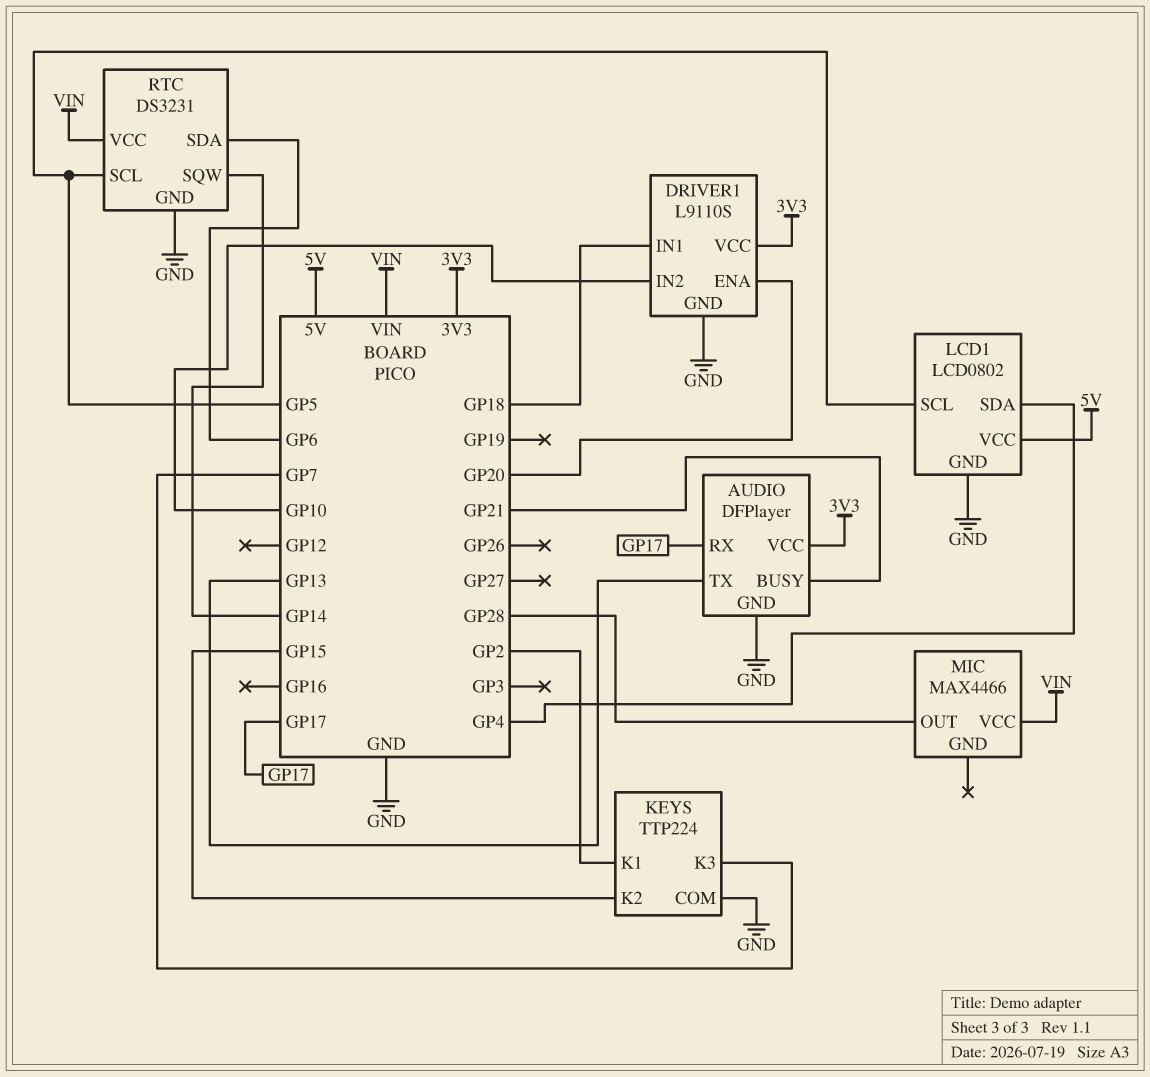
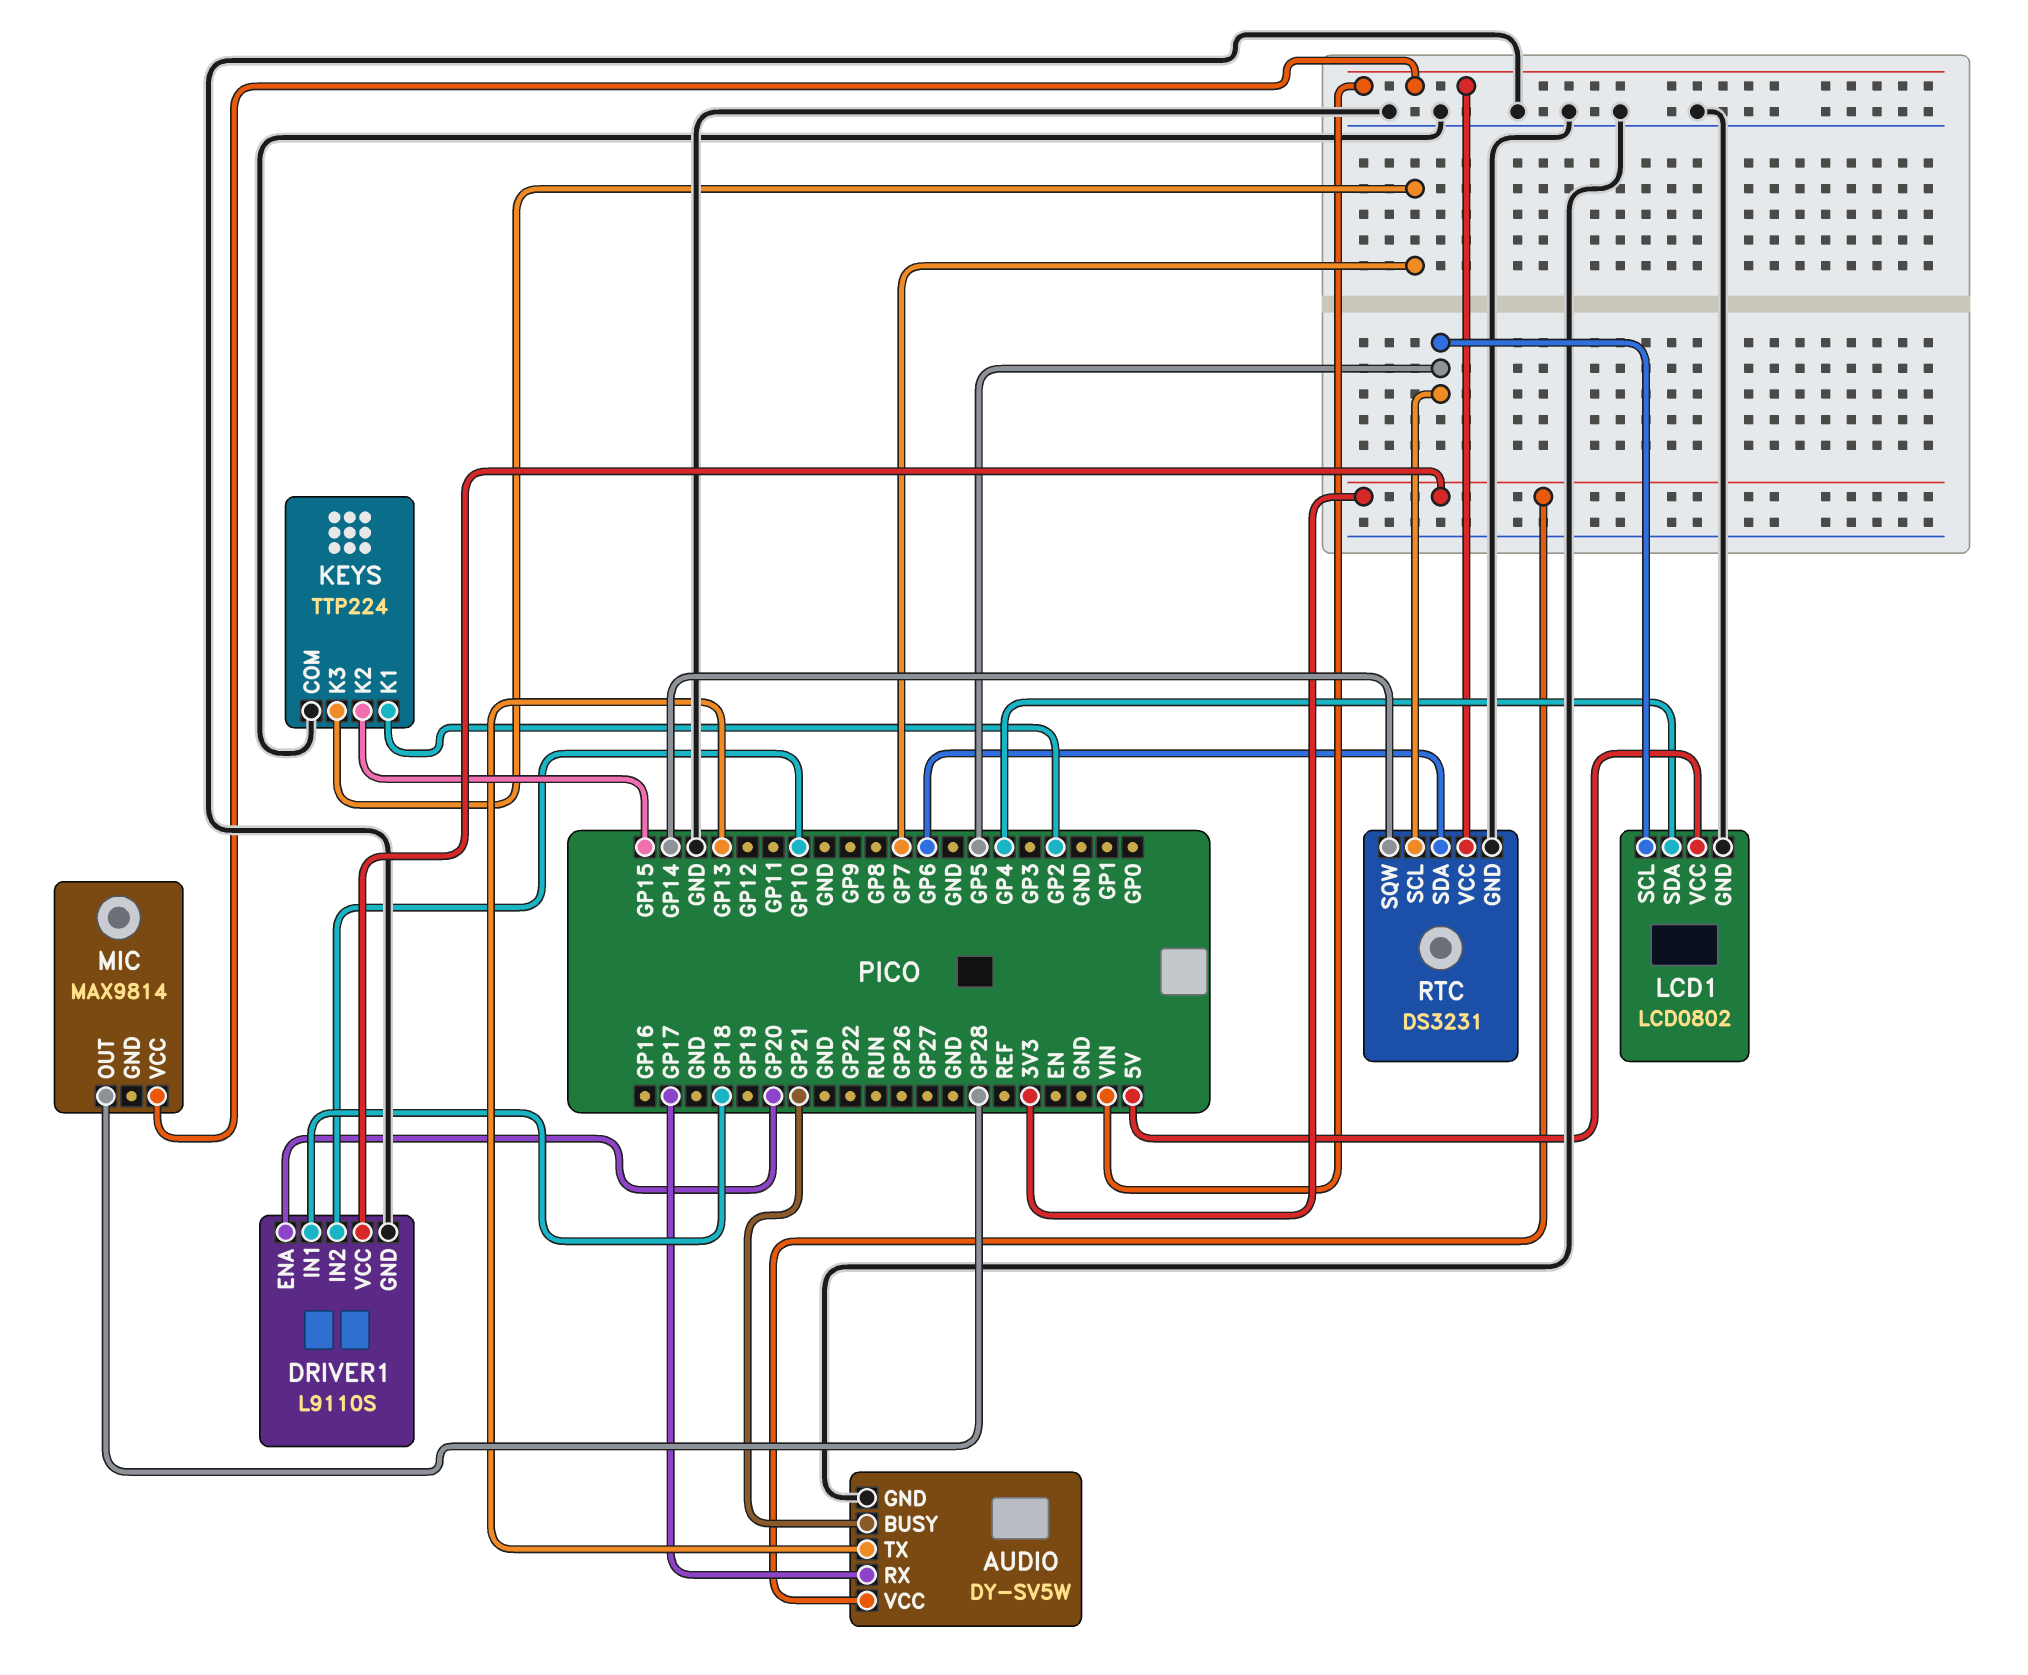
AUDIO: DFPlayer -> DY-SV5W
MIC: MAX4466 -> MAX9814

